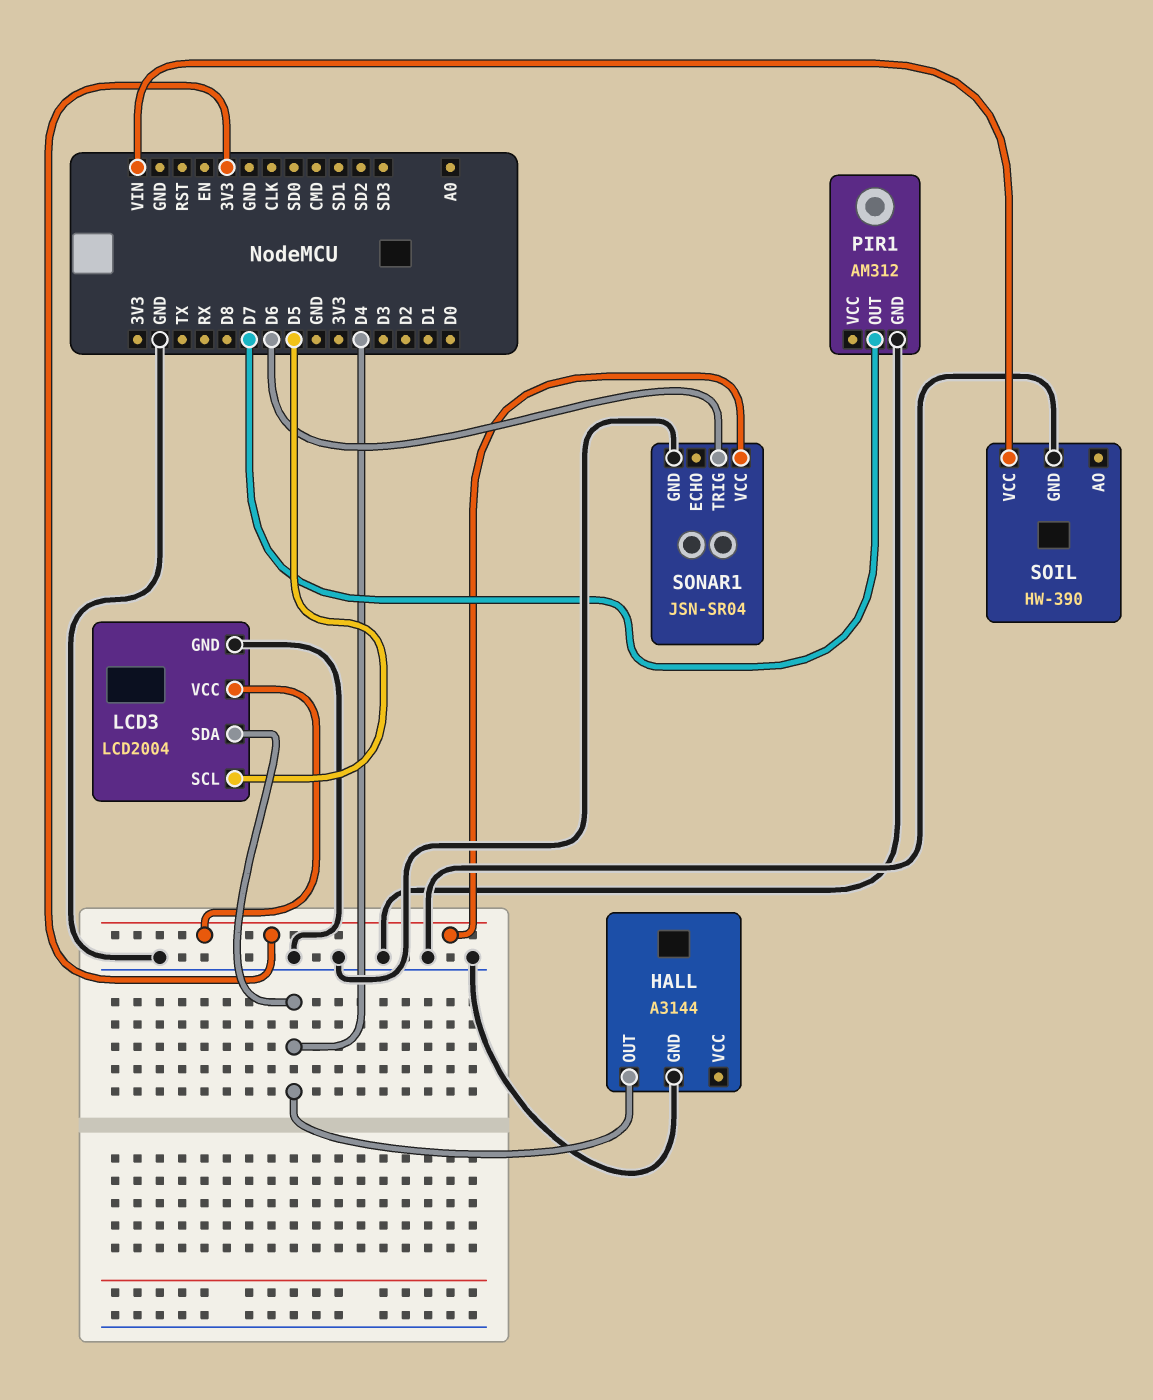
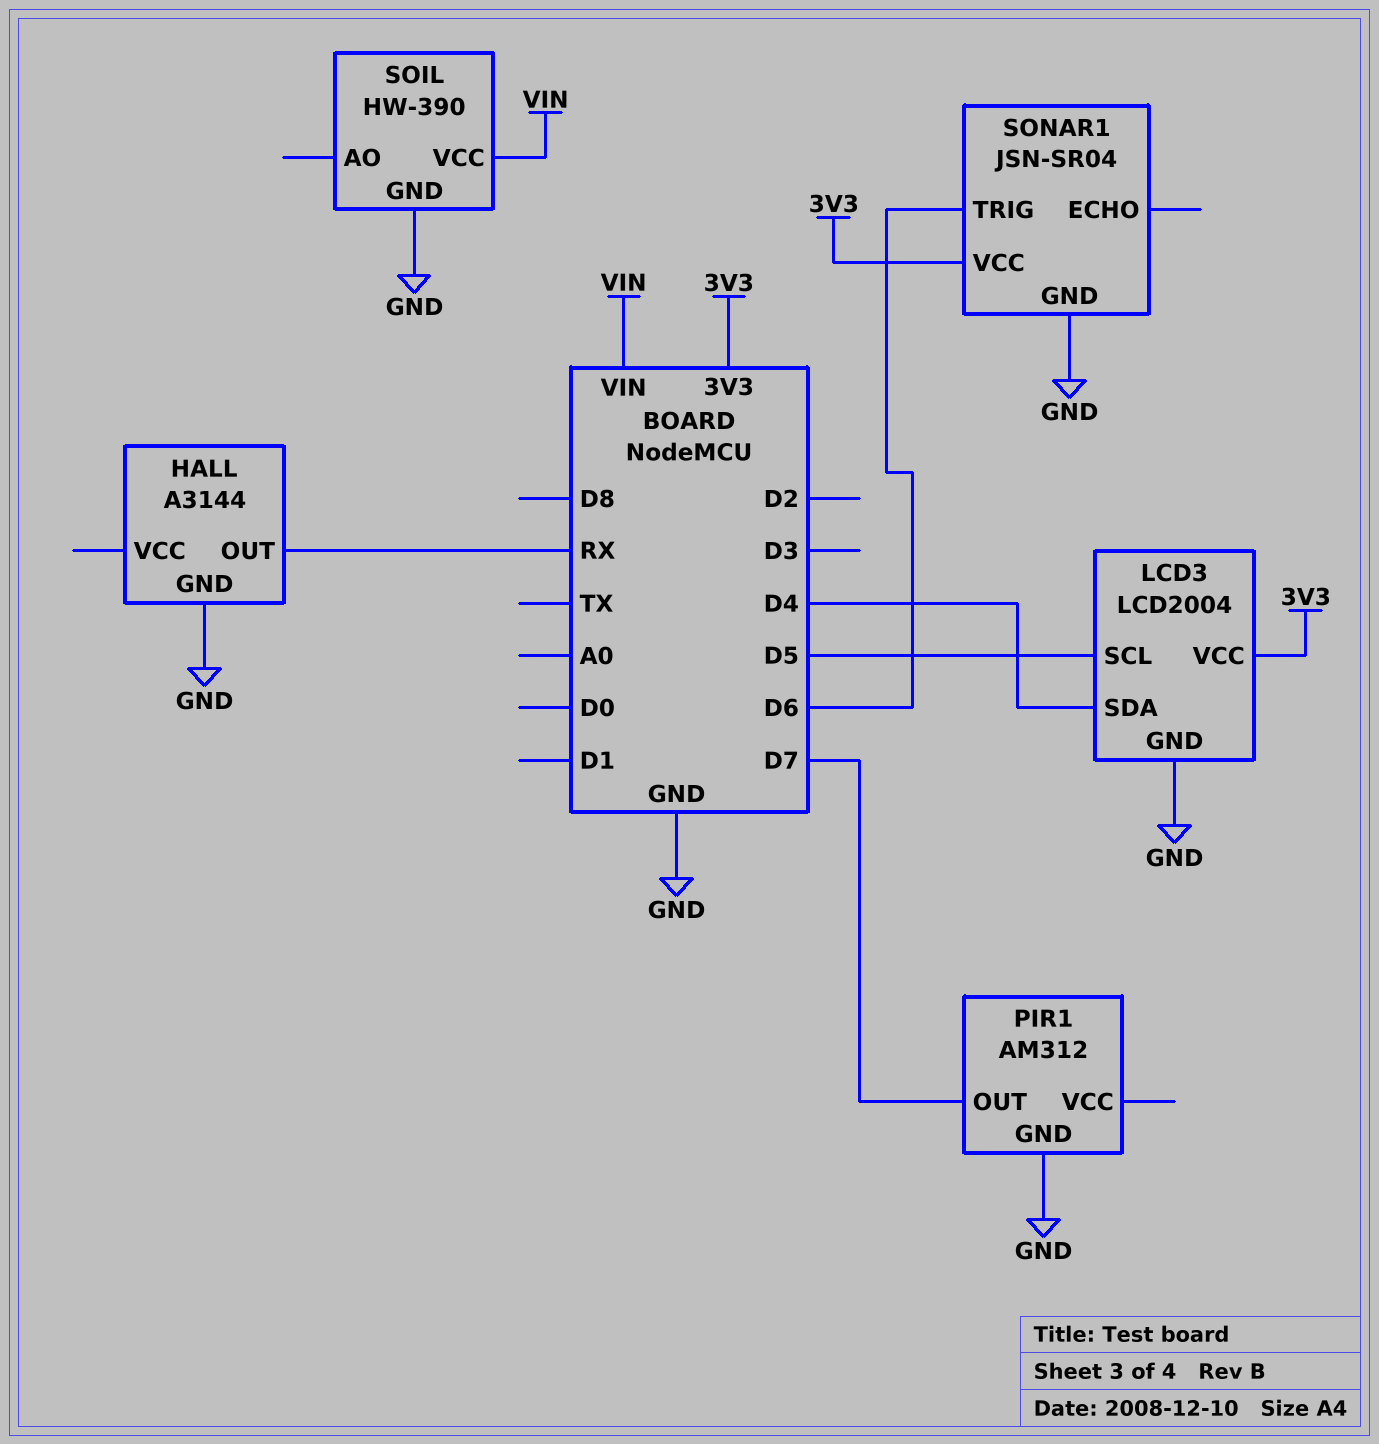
HALL pin OUT: D4 -> RX

